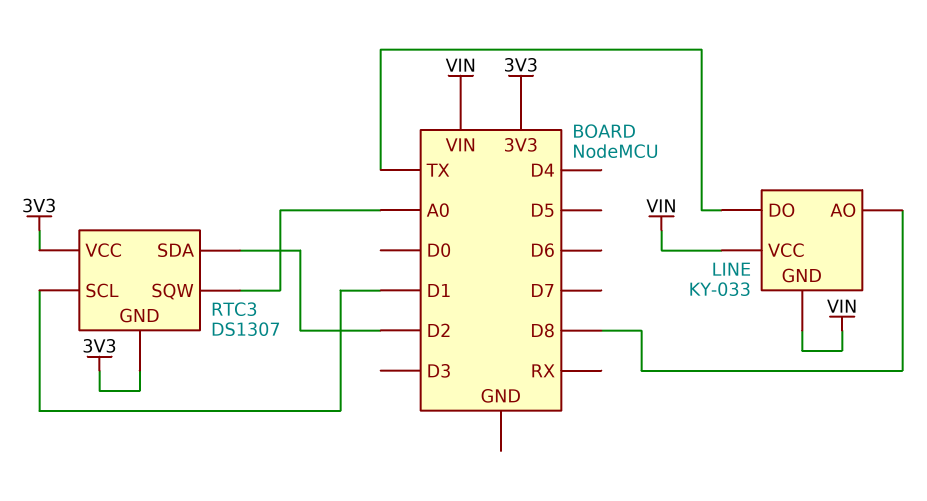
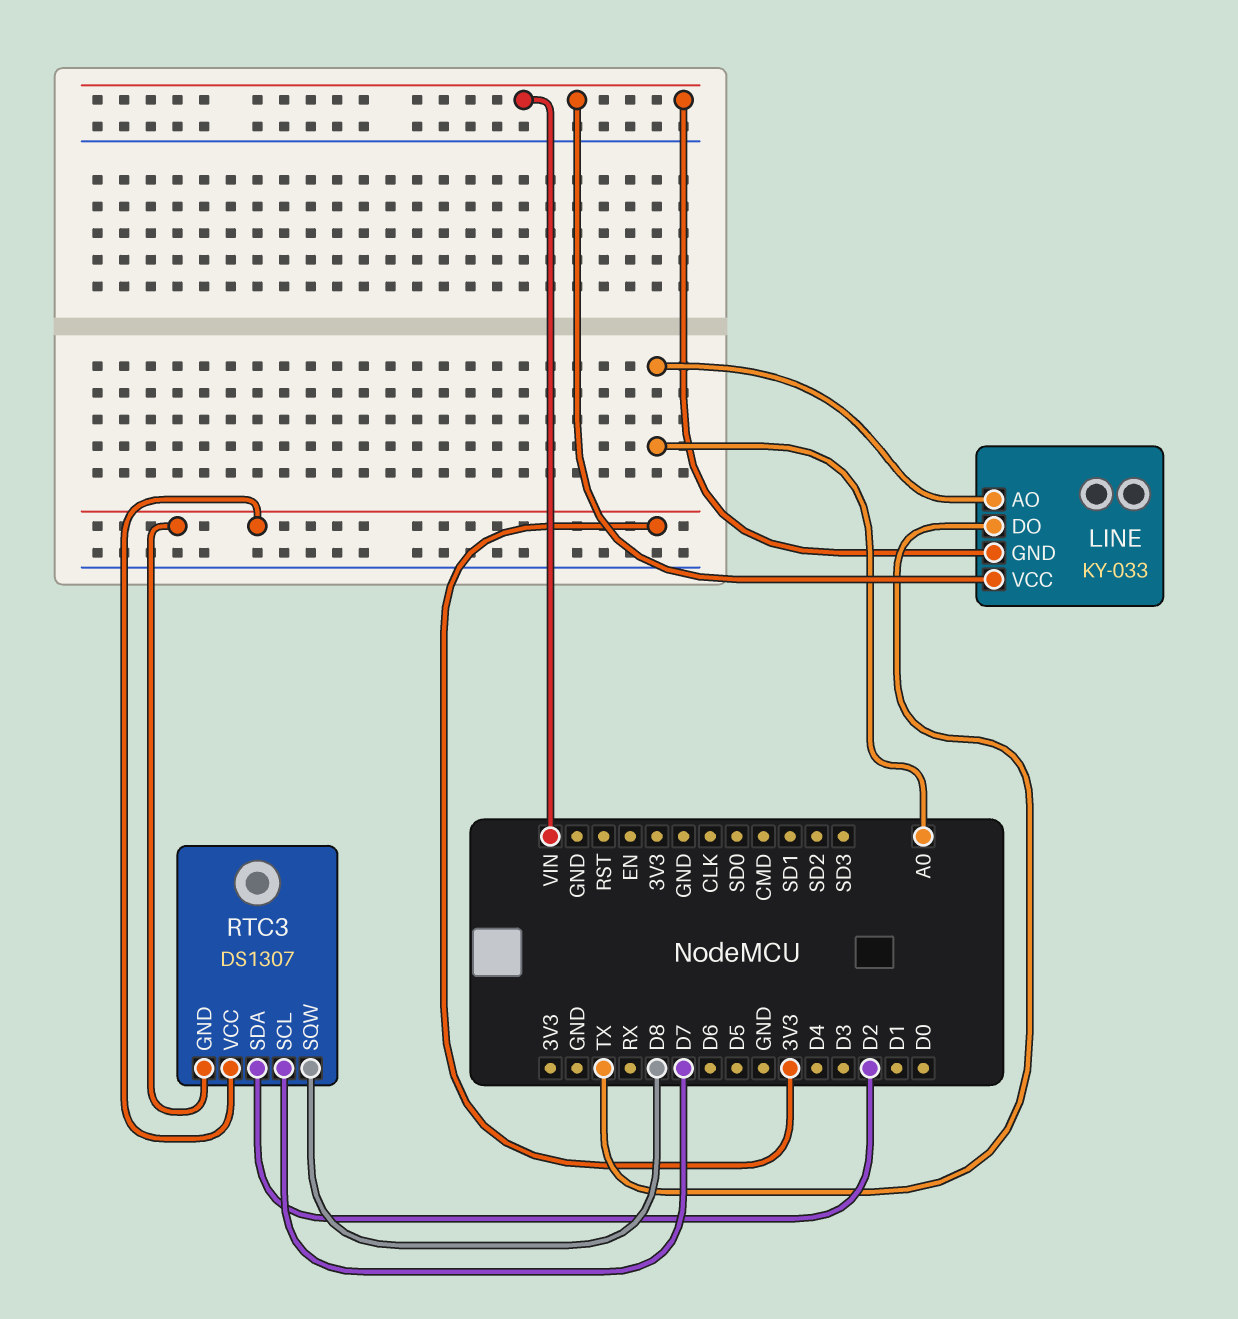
LINE pin AO: D8 -> A0
RTC3 pin SCL: D1 -> D7
RTC3 pin SQW: A0 -> D8

